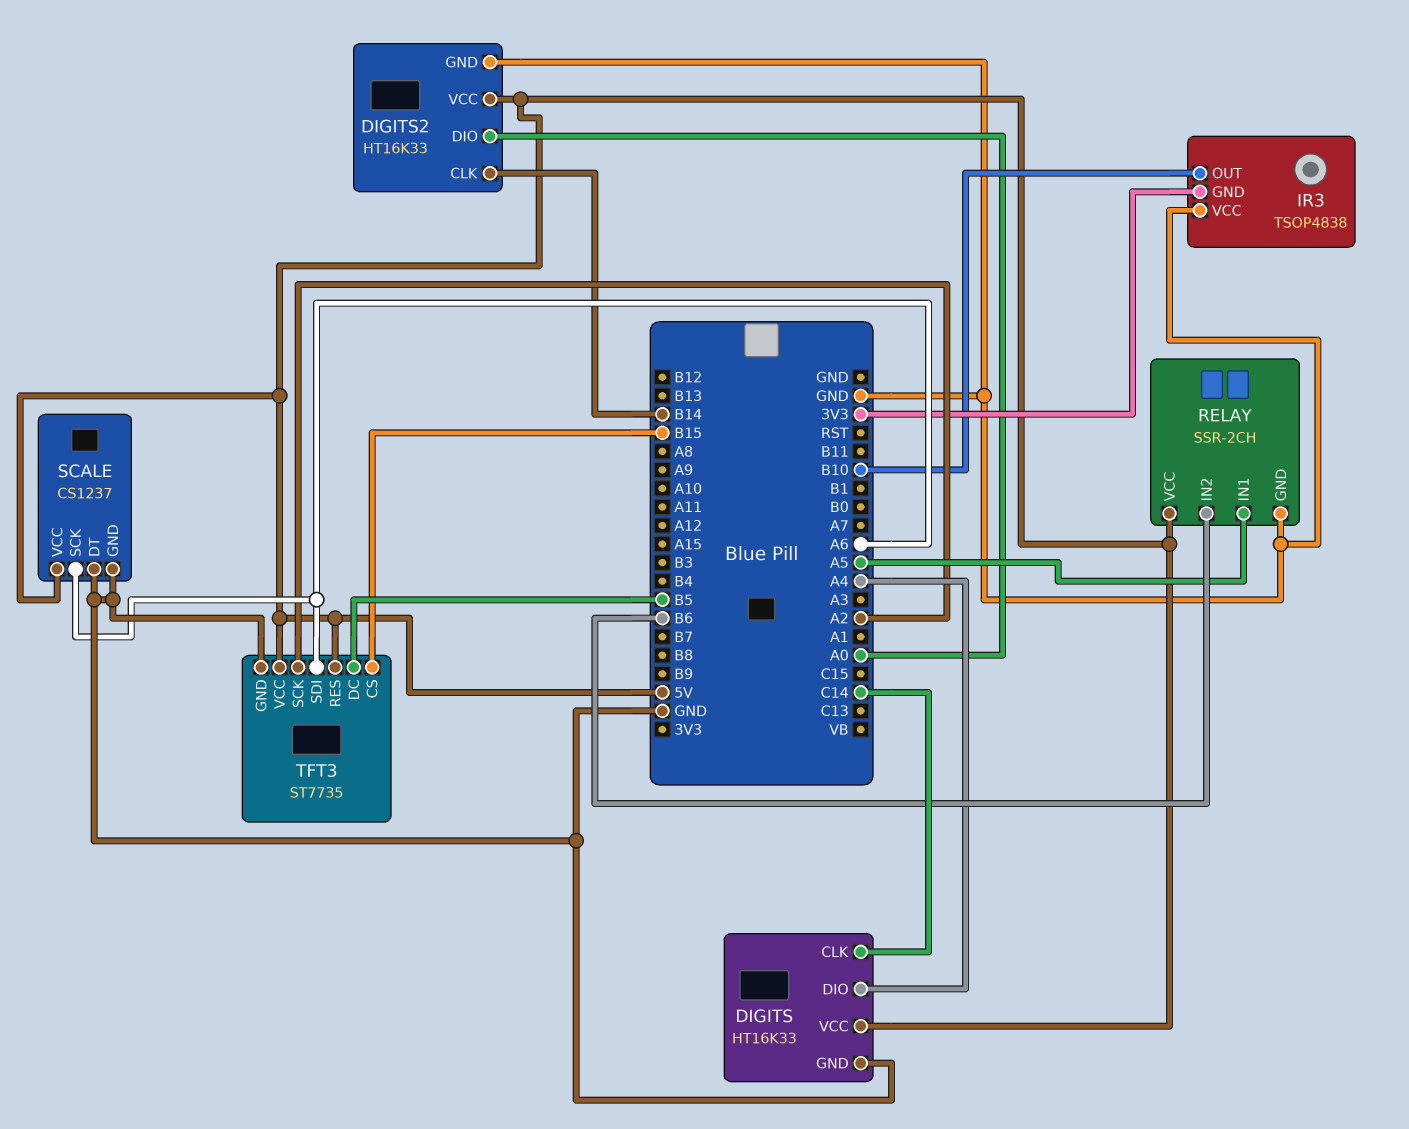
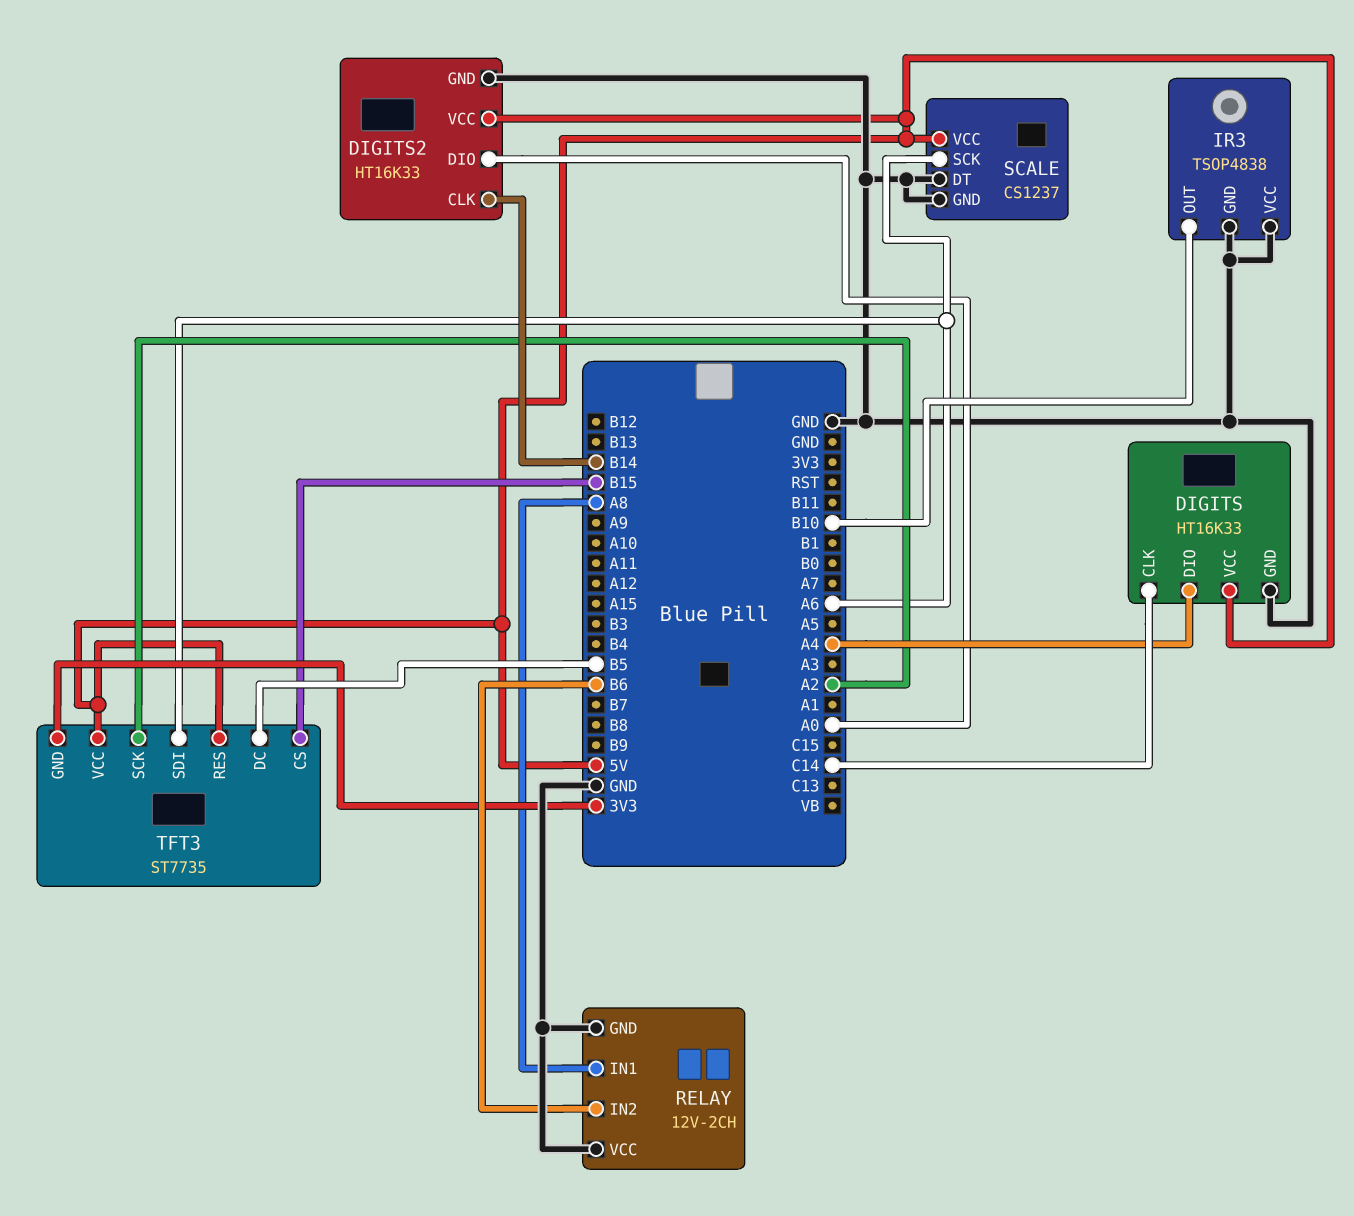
IR3 pin GND: 3V3 -> GND
RELAY: SSR-2CH -> 12V-2CH
RELAY pin IN1: A5 -> A8
RELAY pin VCC: 5V -> GND
TFT3 pin GND: GND -> 3V3

